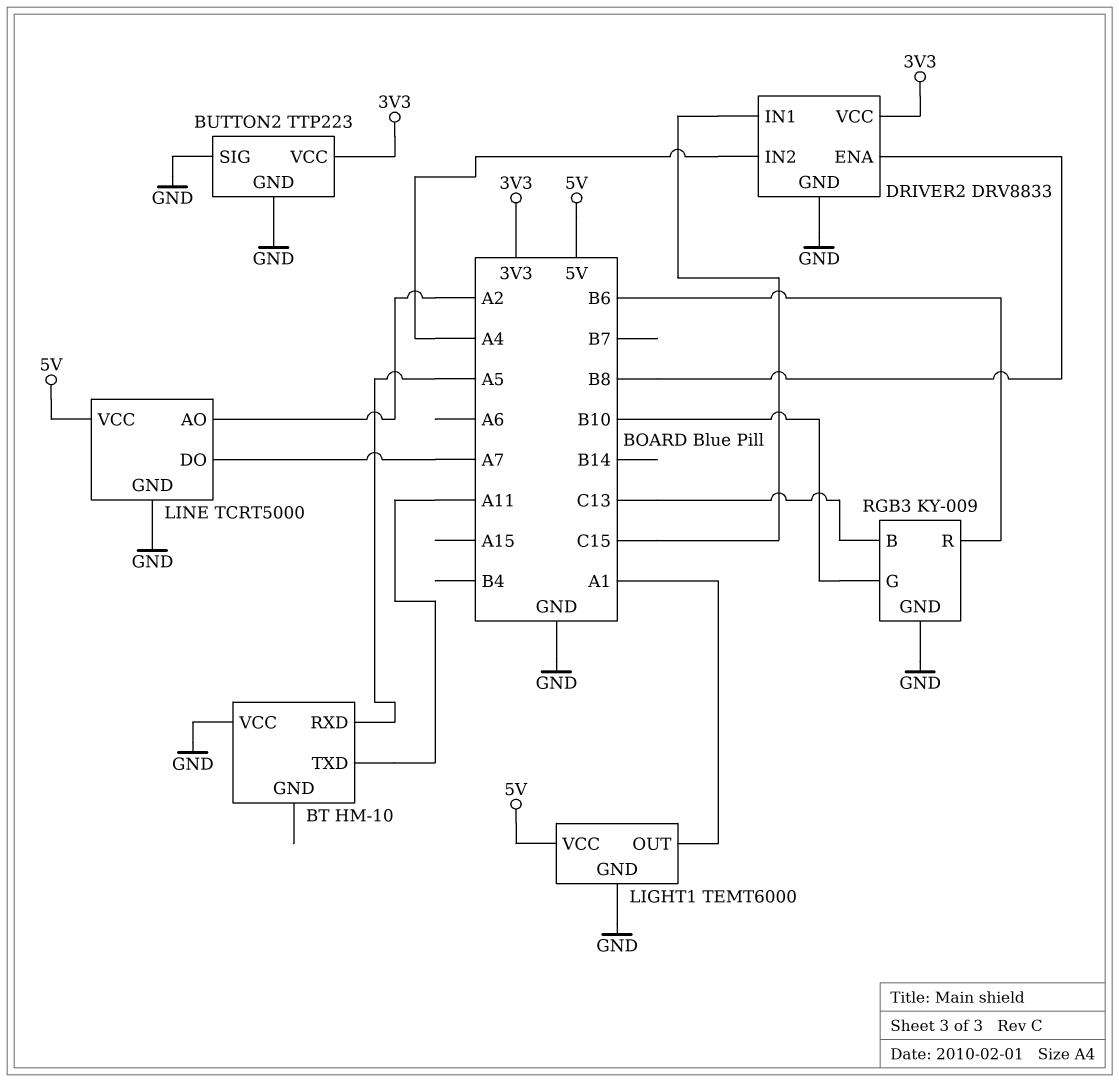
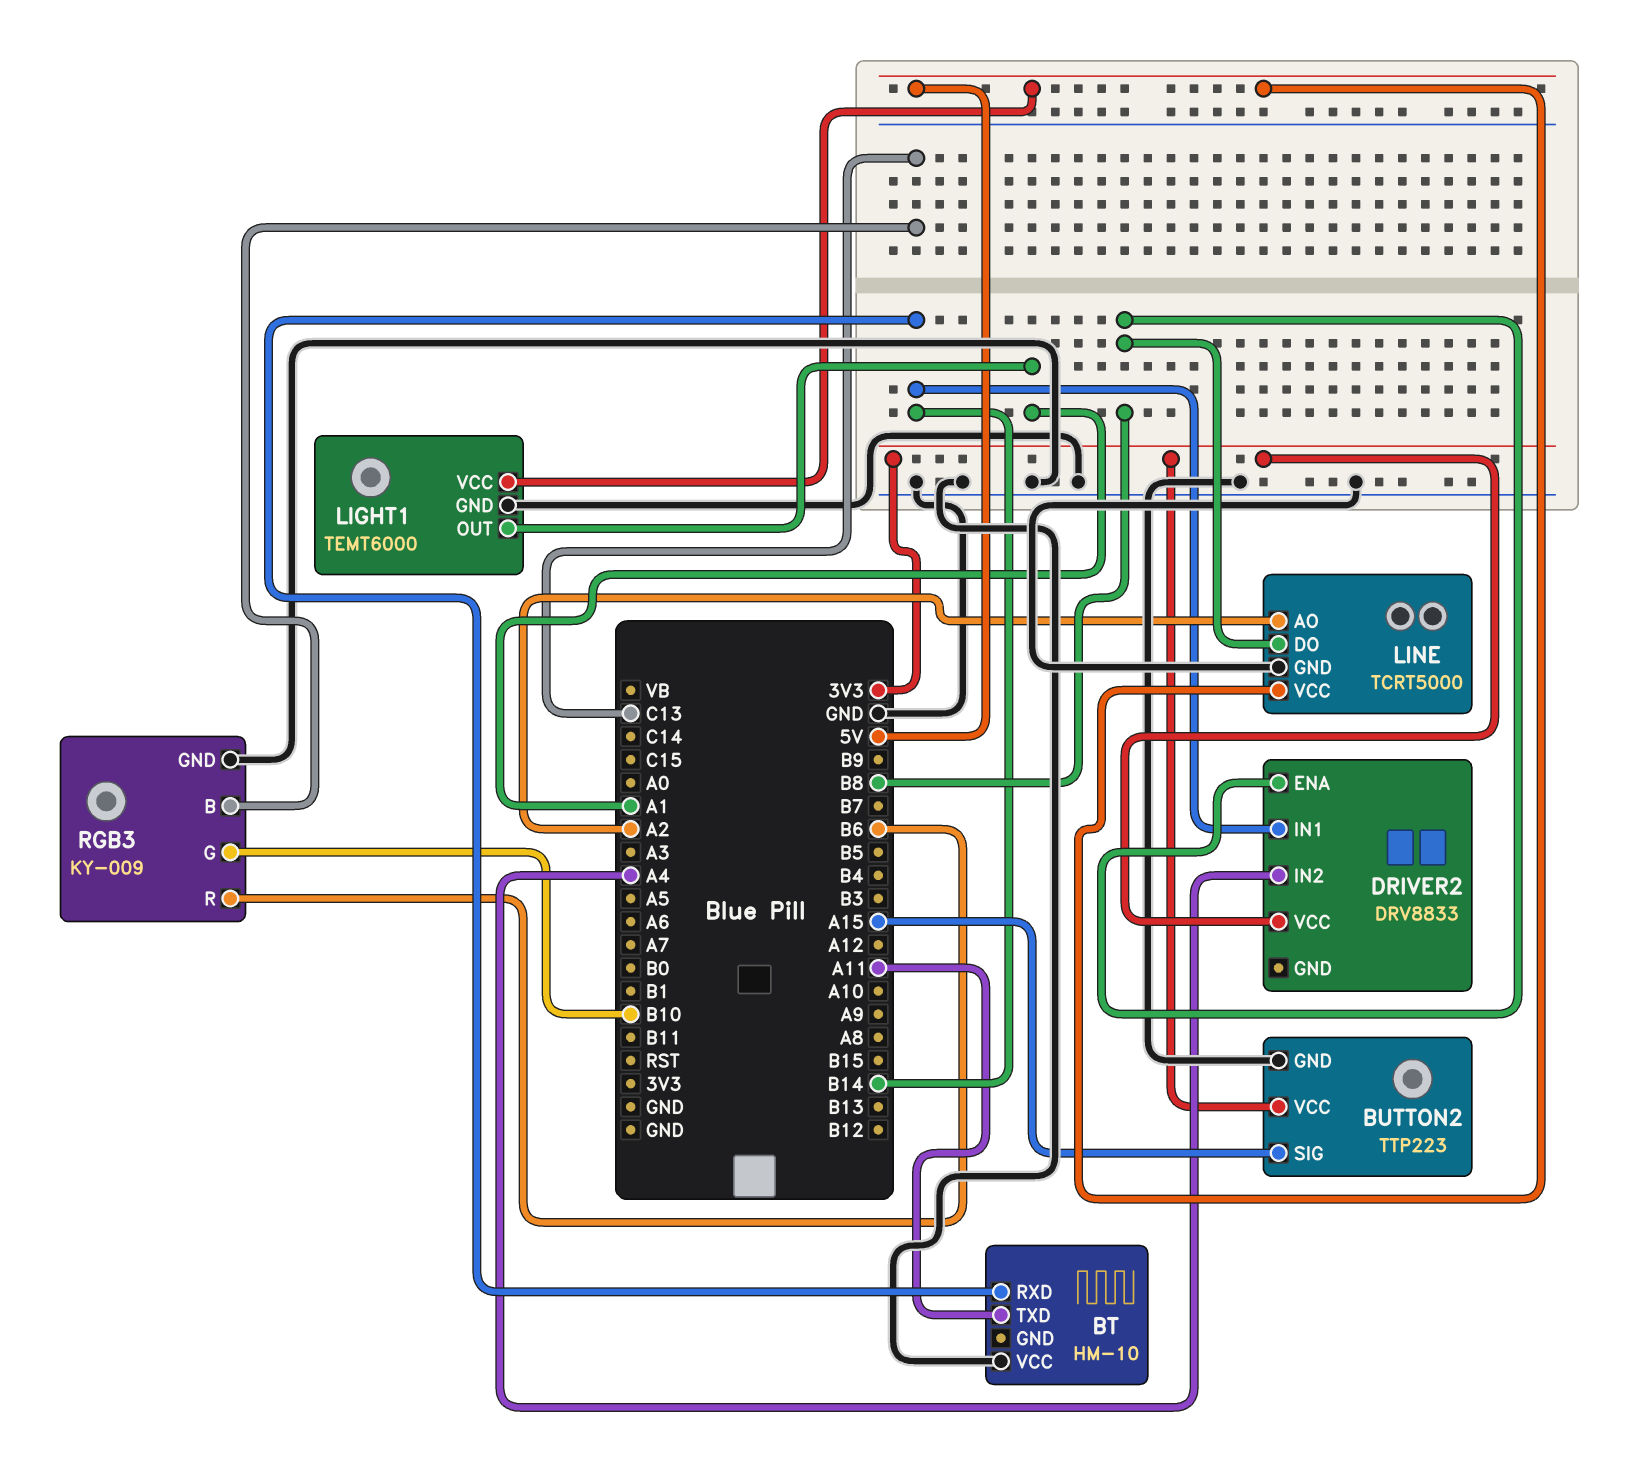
BT pin RXD: A5 -> B14
BUTTON2 pin SIG: GND -> A15
DRIVER2 pin GND: GND -> none
DRIVER2 pin IN1: C15 -> B14
LINE pin DO: A7 -> B8

